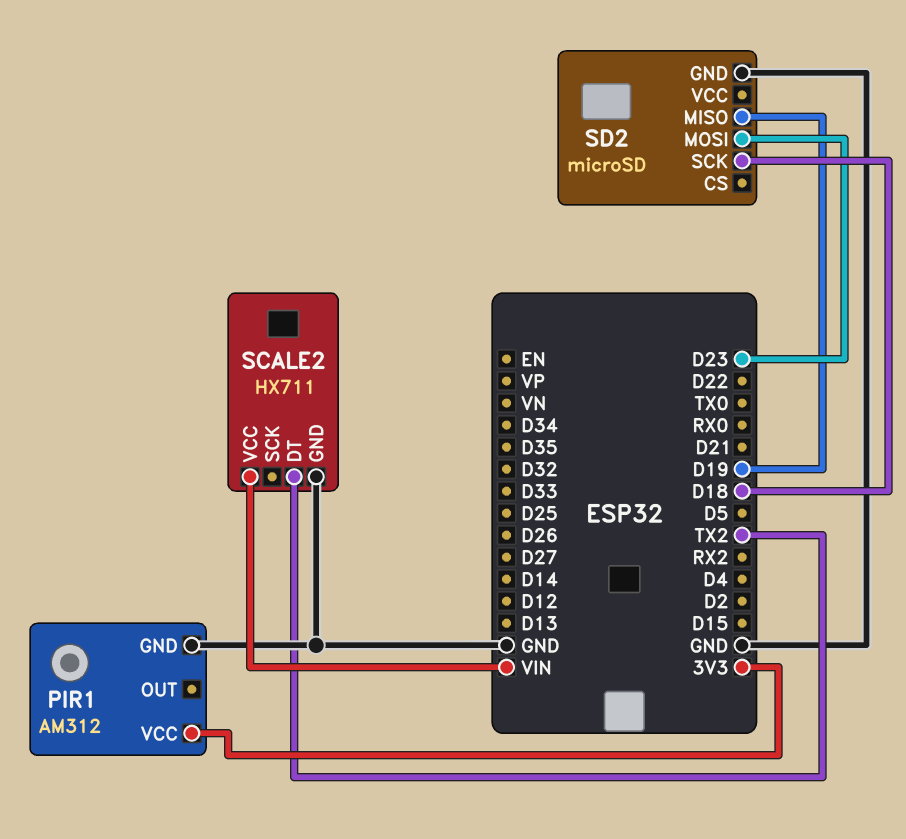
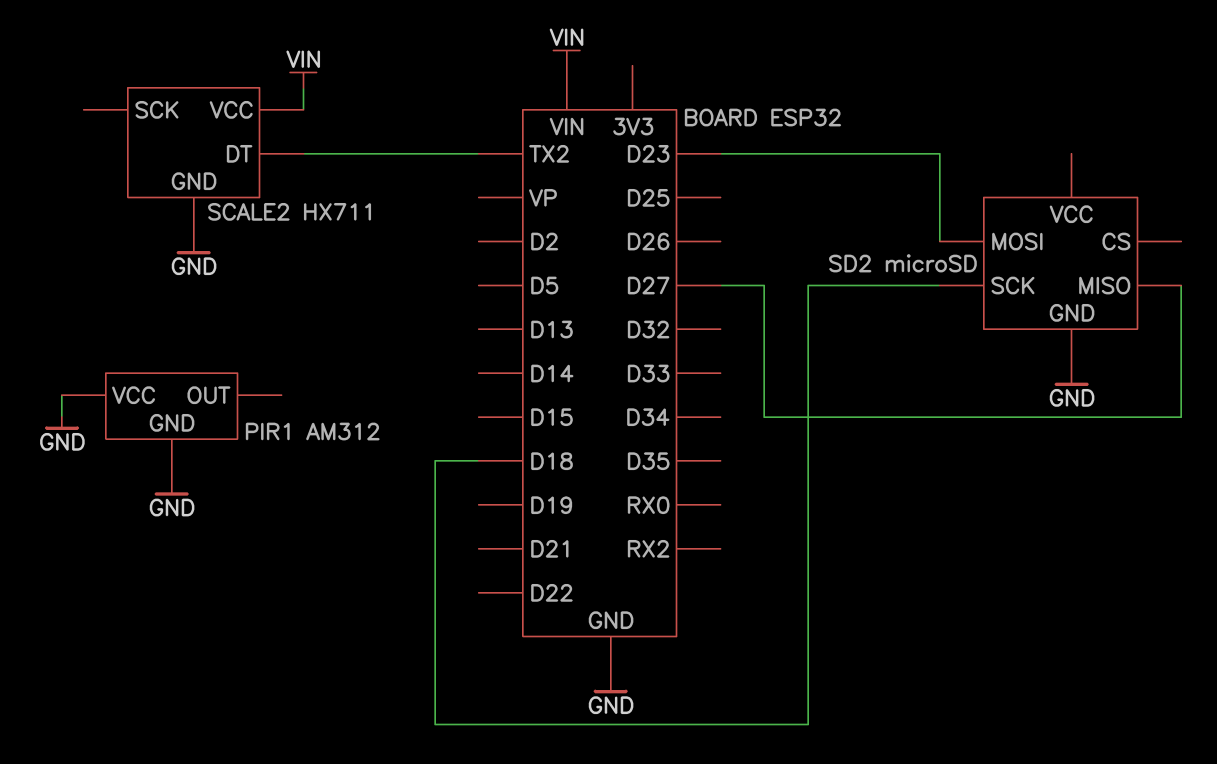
PIR1 pin VCC: 3V3 -> GND
SD2 pin MISO: D19 -> D27

